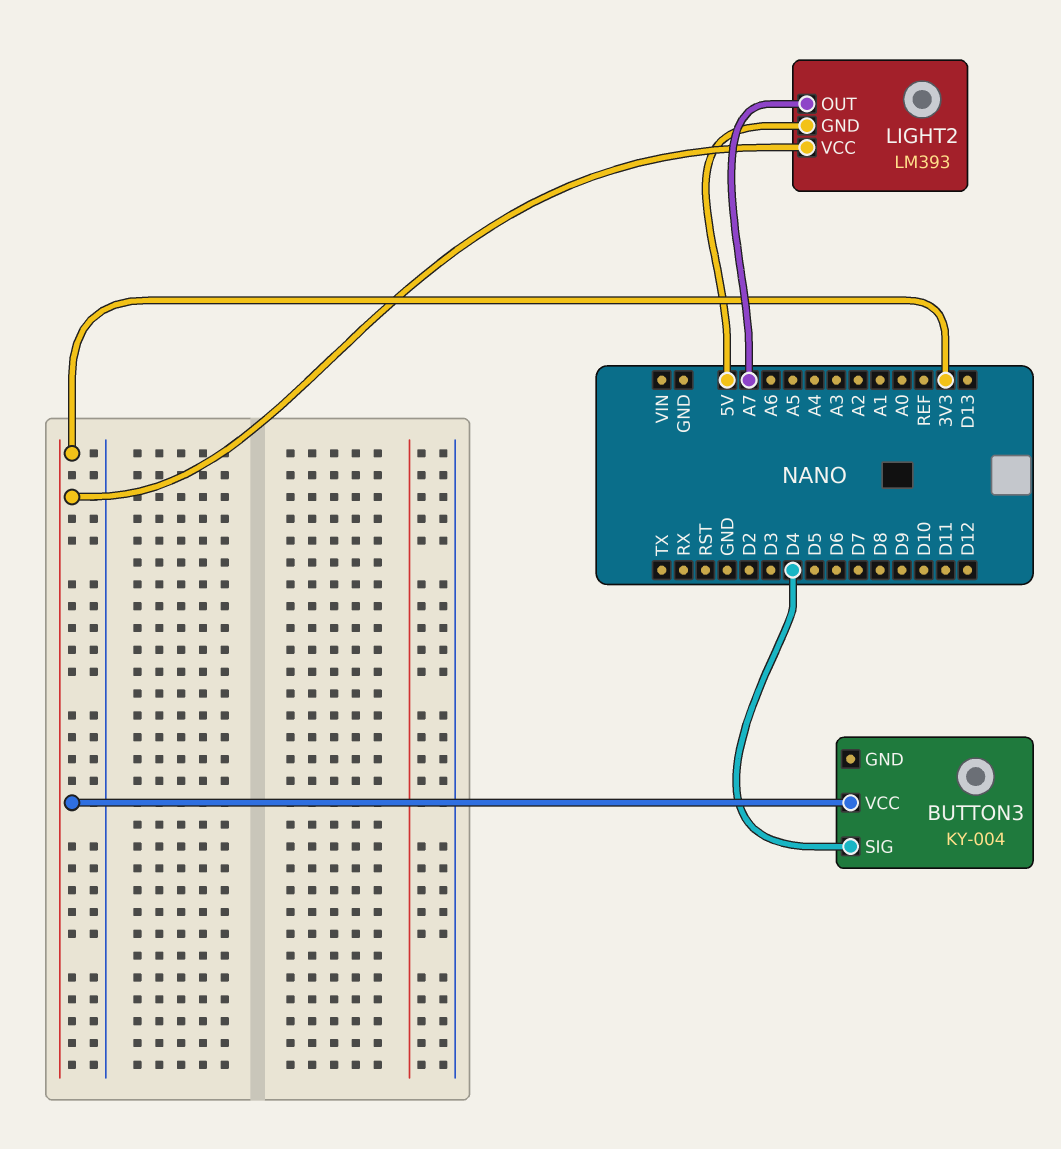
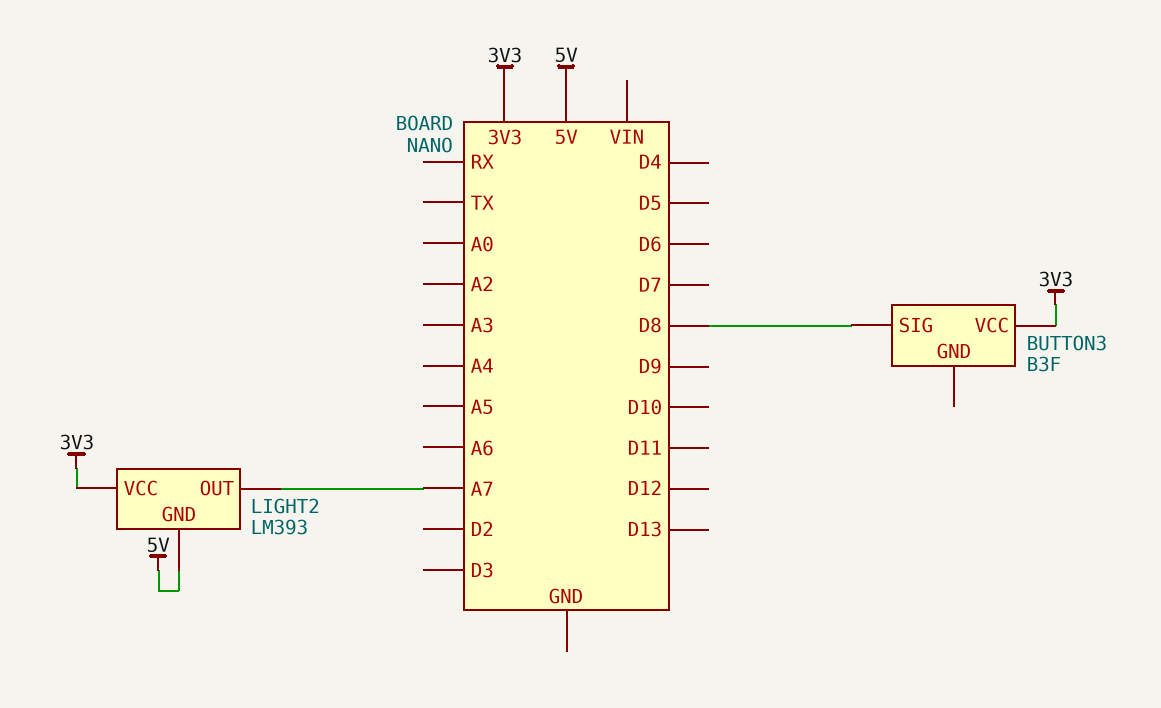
BUTTON3: KY-004 -> B3F
BUTTON3 pin SIG: D4 -> D8

